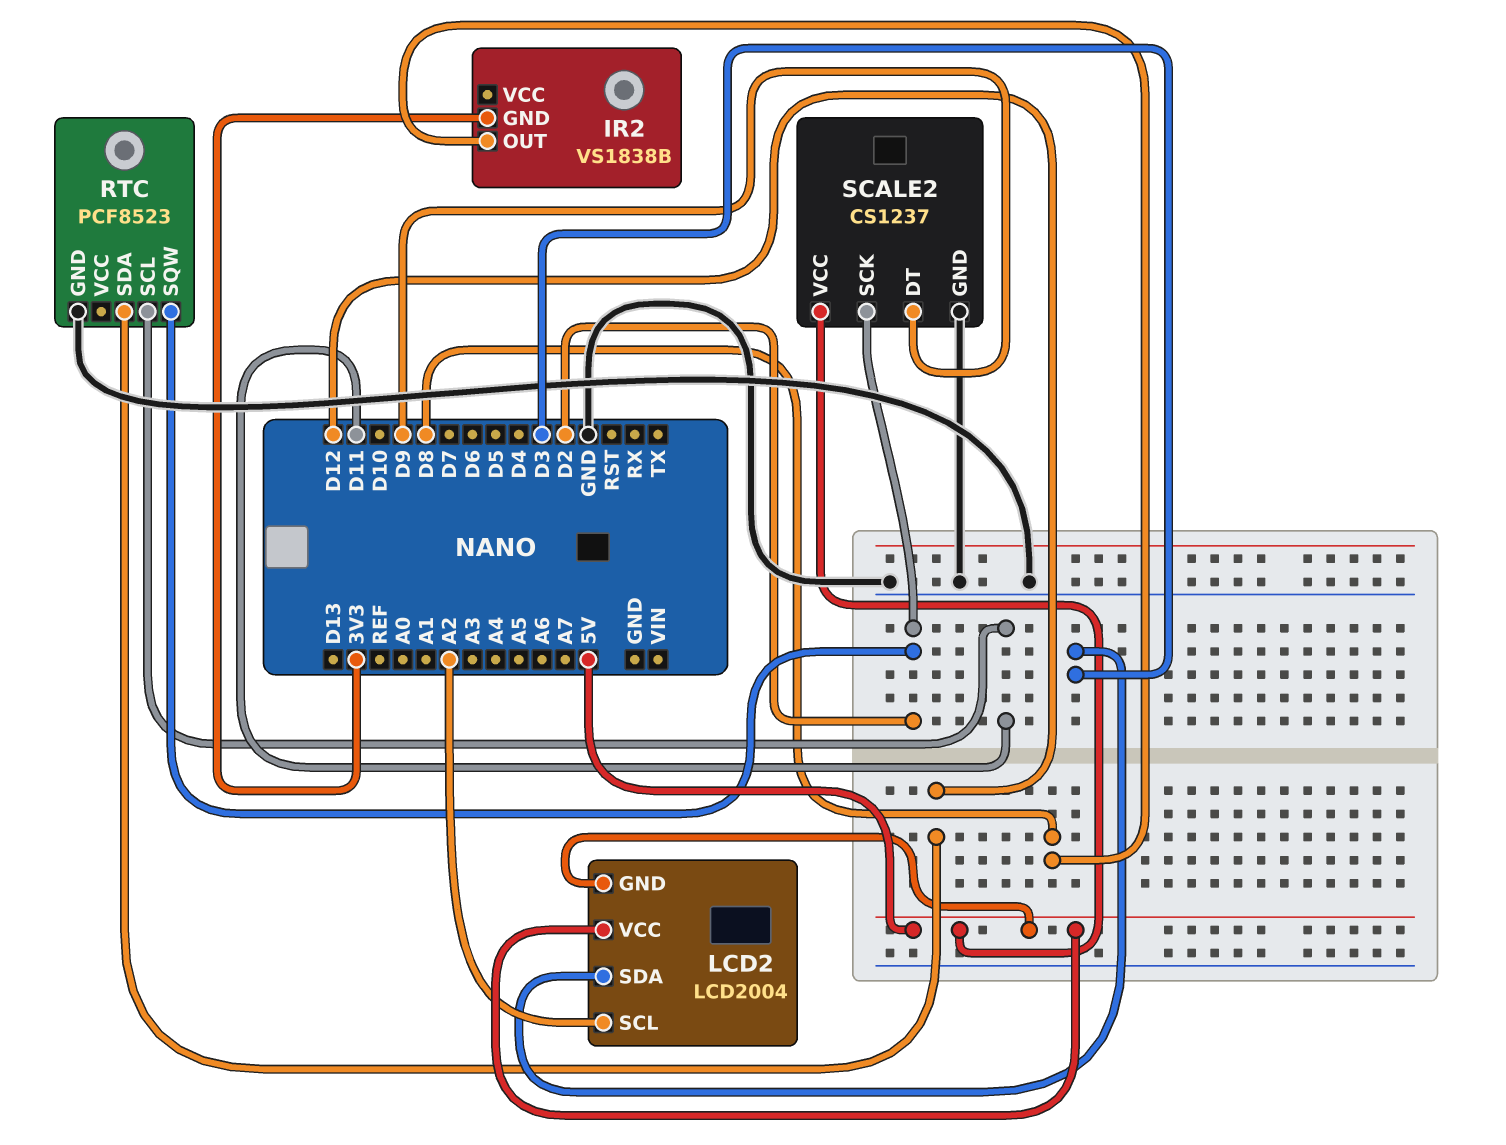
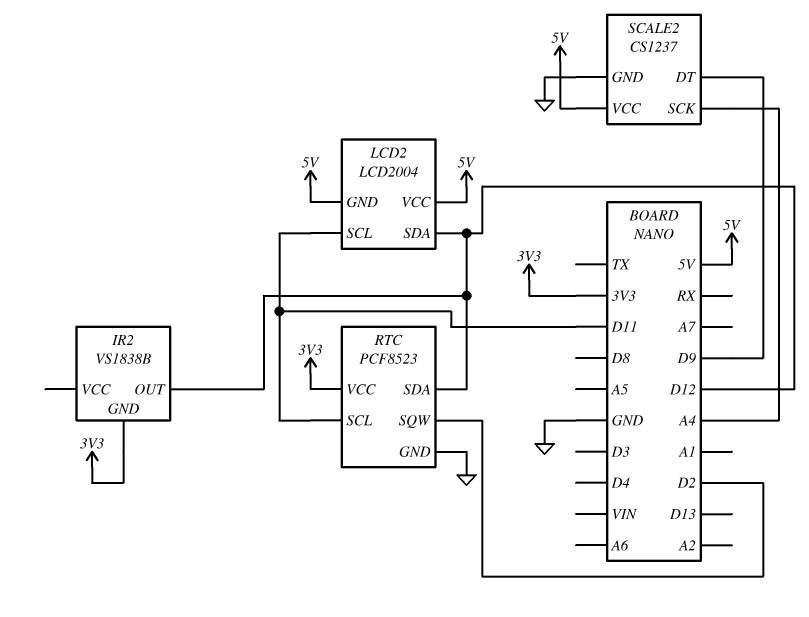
IR2 pin OUT: D8 -> D12
LCD2 pin SCL: A2 -> D11
LCD2 pin SDA: D3 -> D12
RTC pin VCC: none -> 3V3
SCALE2 pin SCK: D2 -> A4

